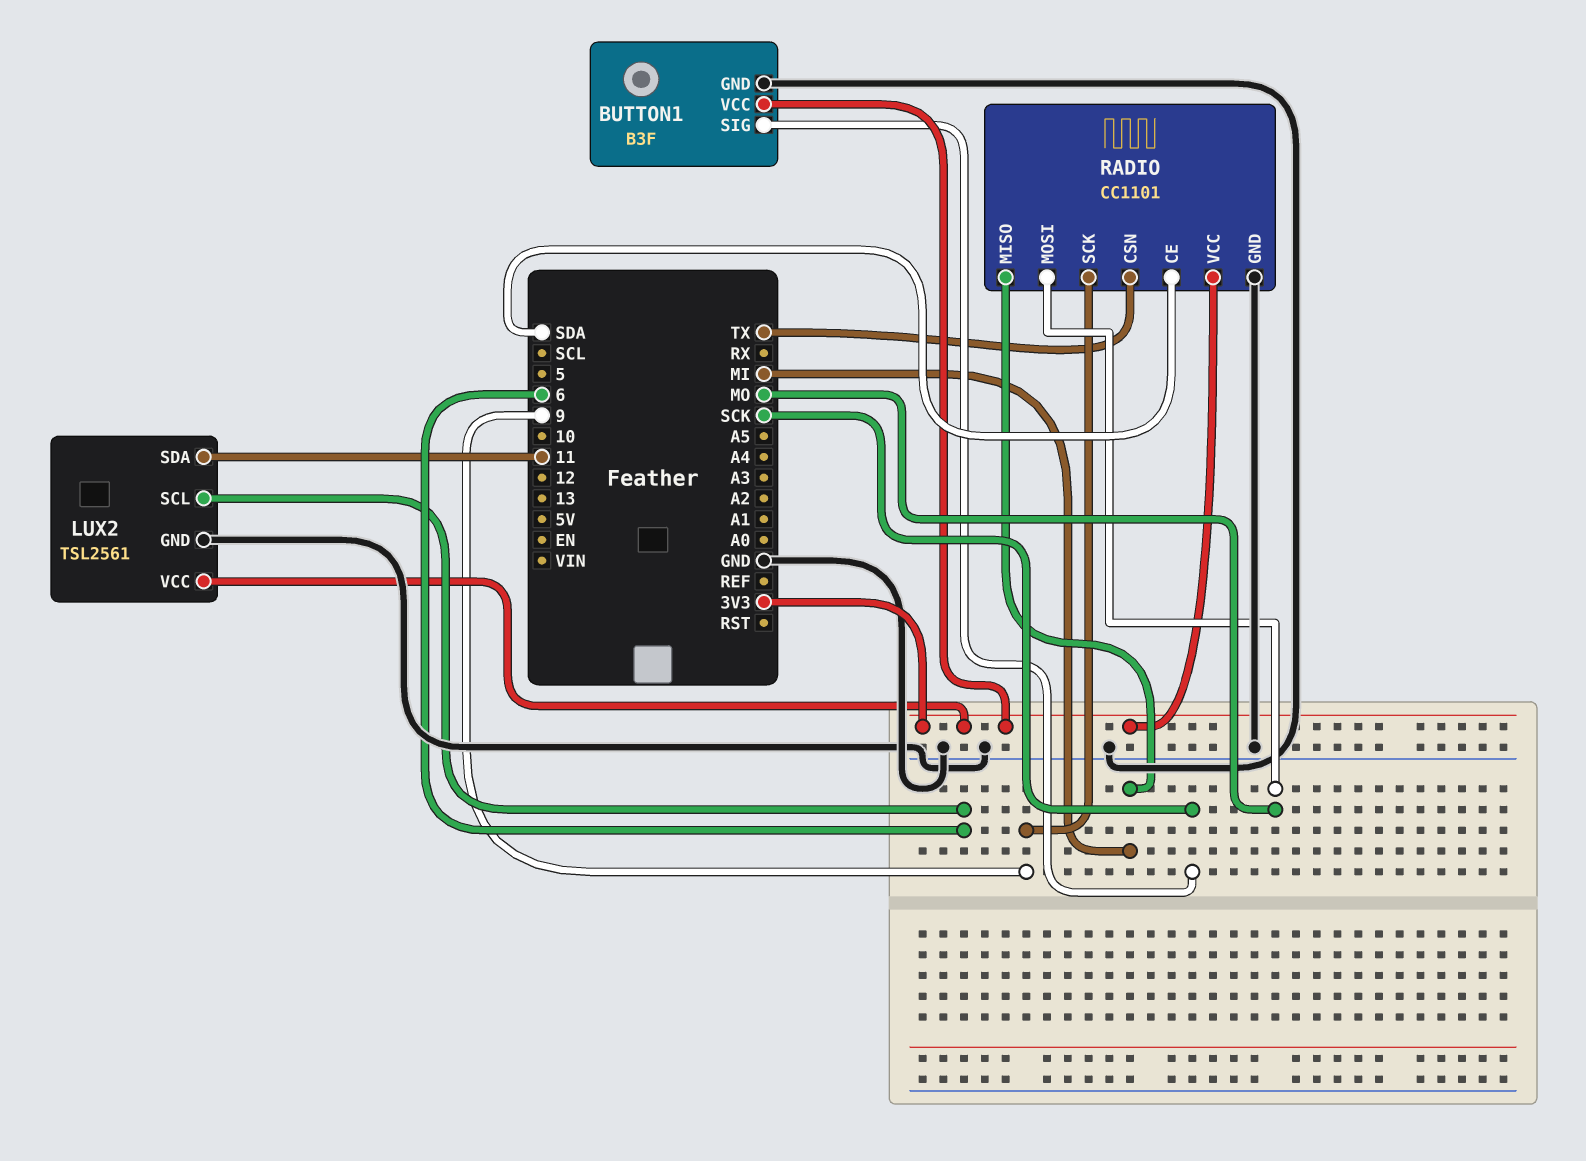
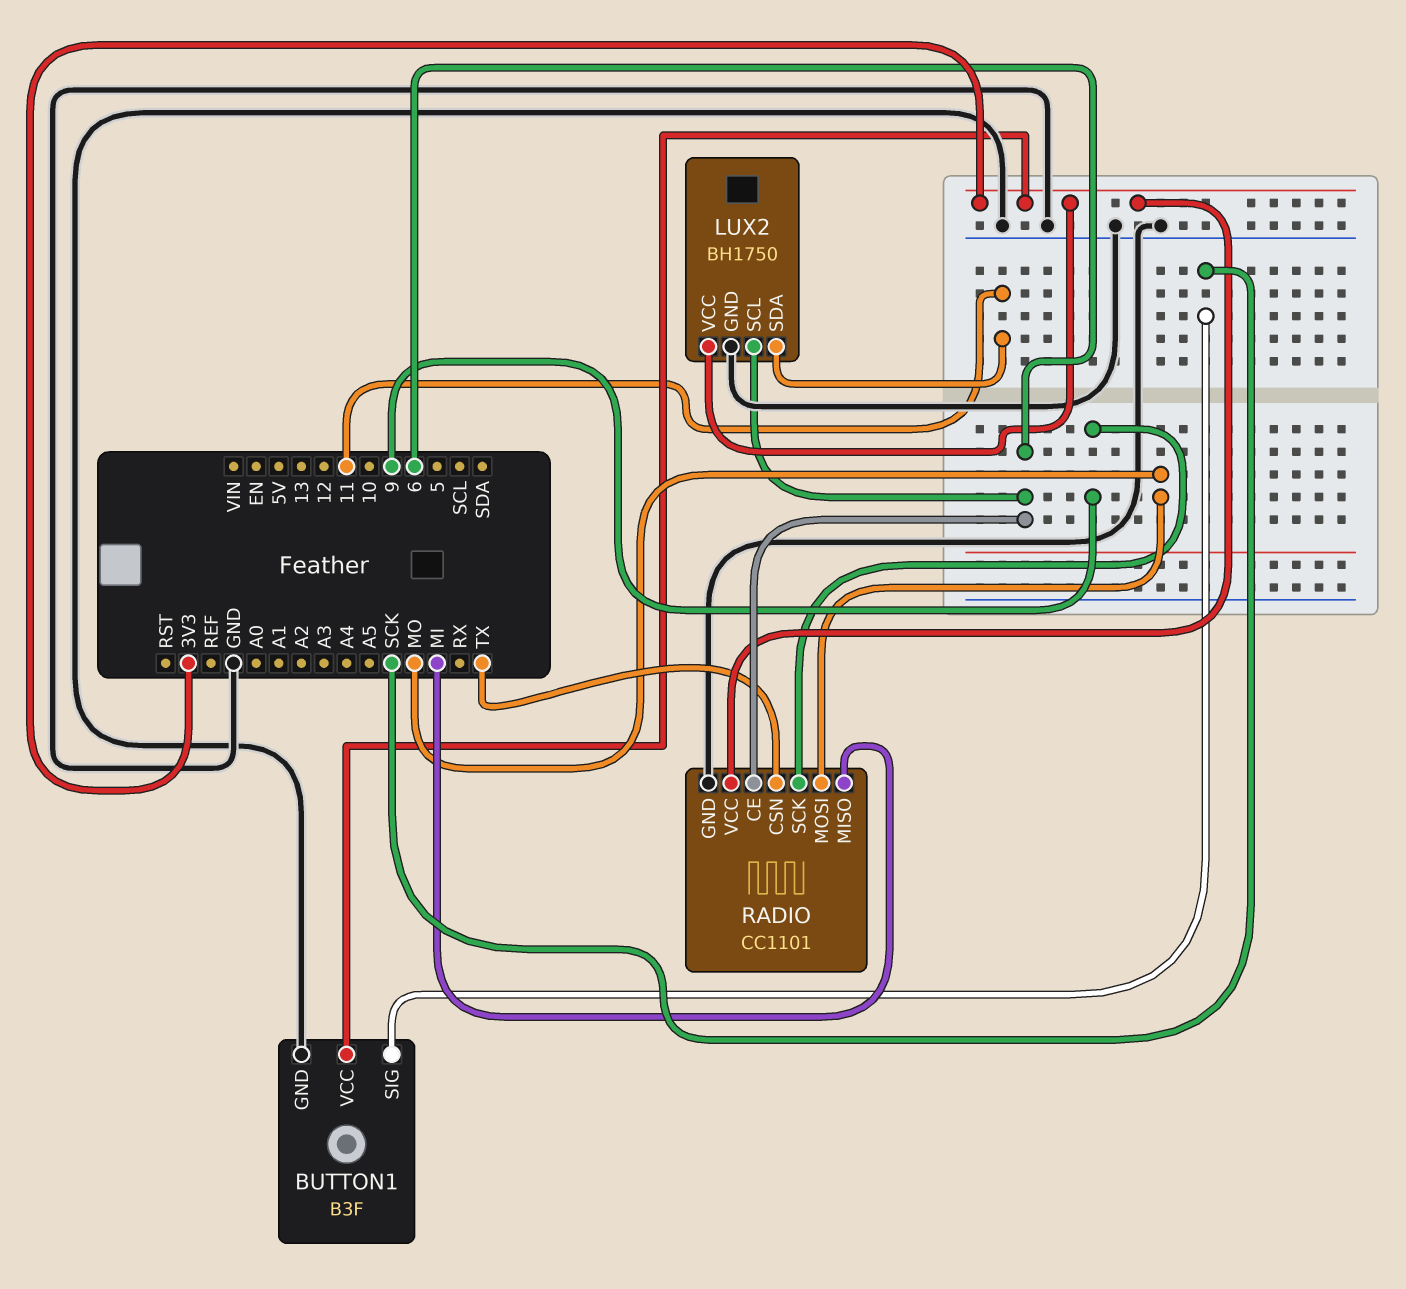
LUX2: TSL2561 -> BH1750
RADIO pin CE: SDA -> 6

